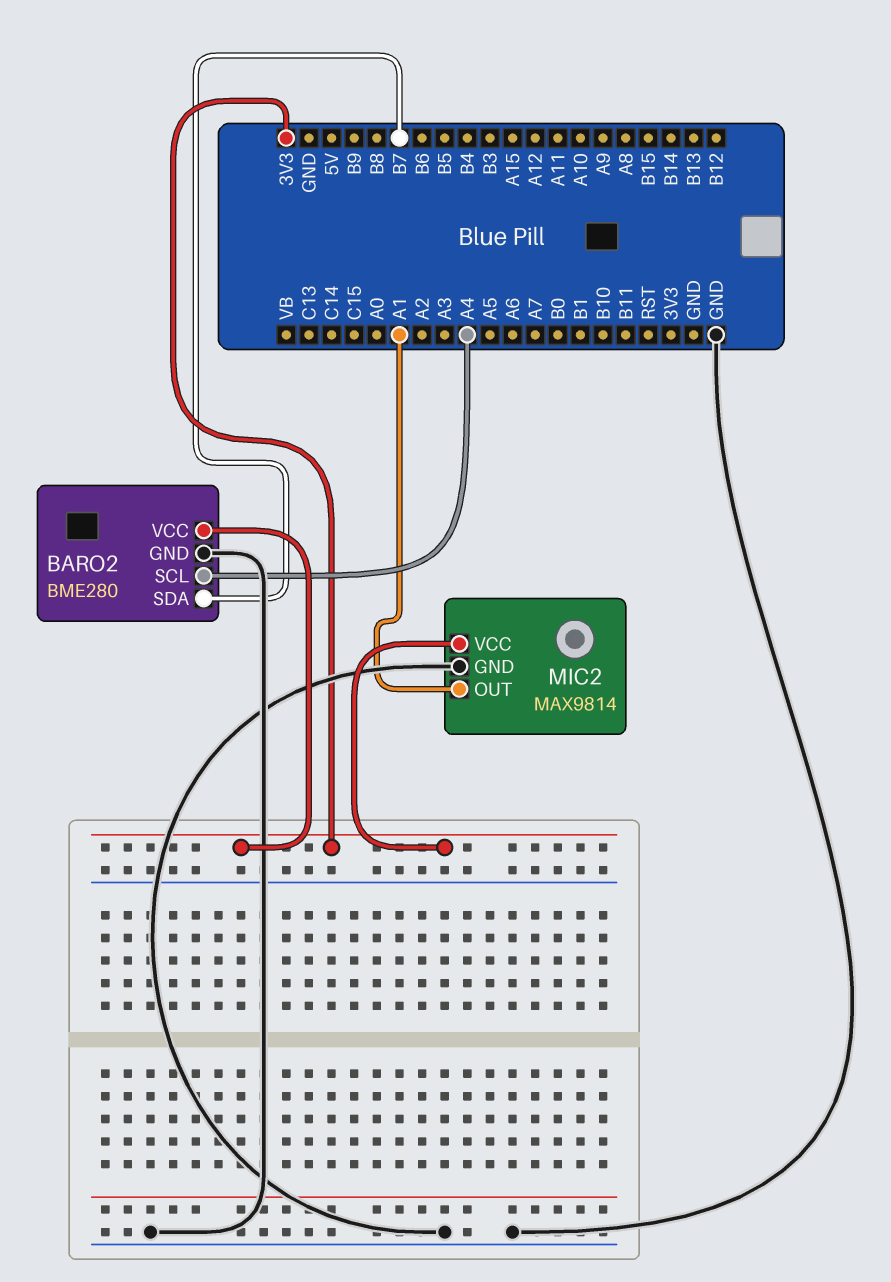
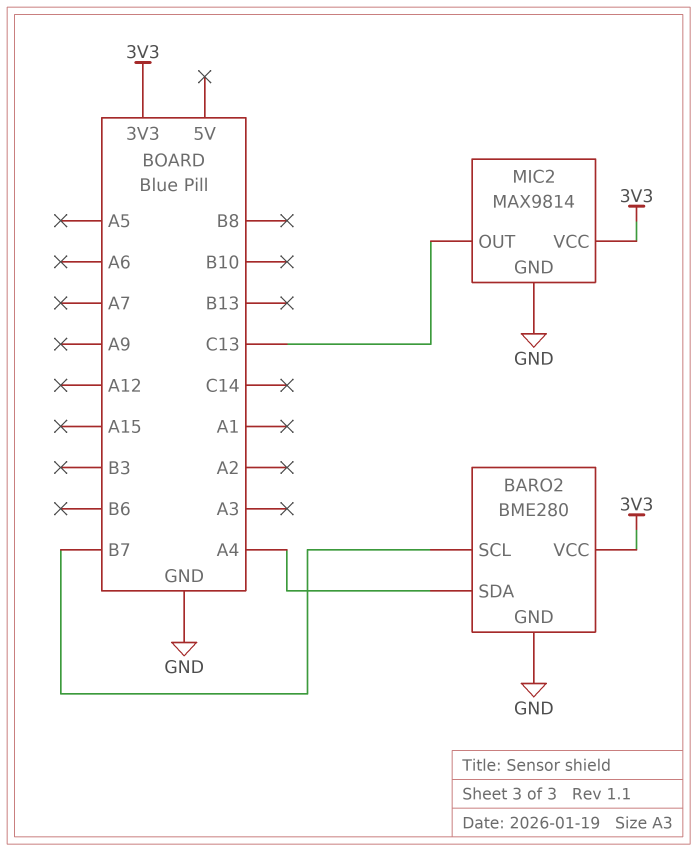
BARO2 pin SCL: A4 -> B7
BARO2 pin SDA: B7 -> A4
MIC2 pin OUT: A1 -> C13

